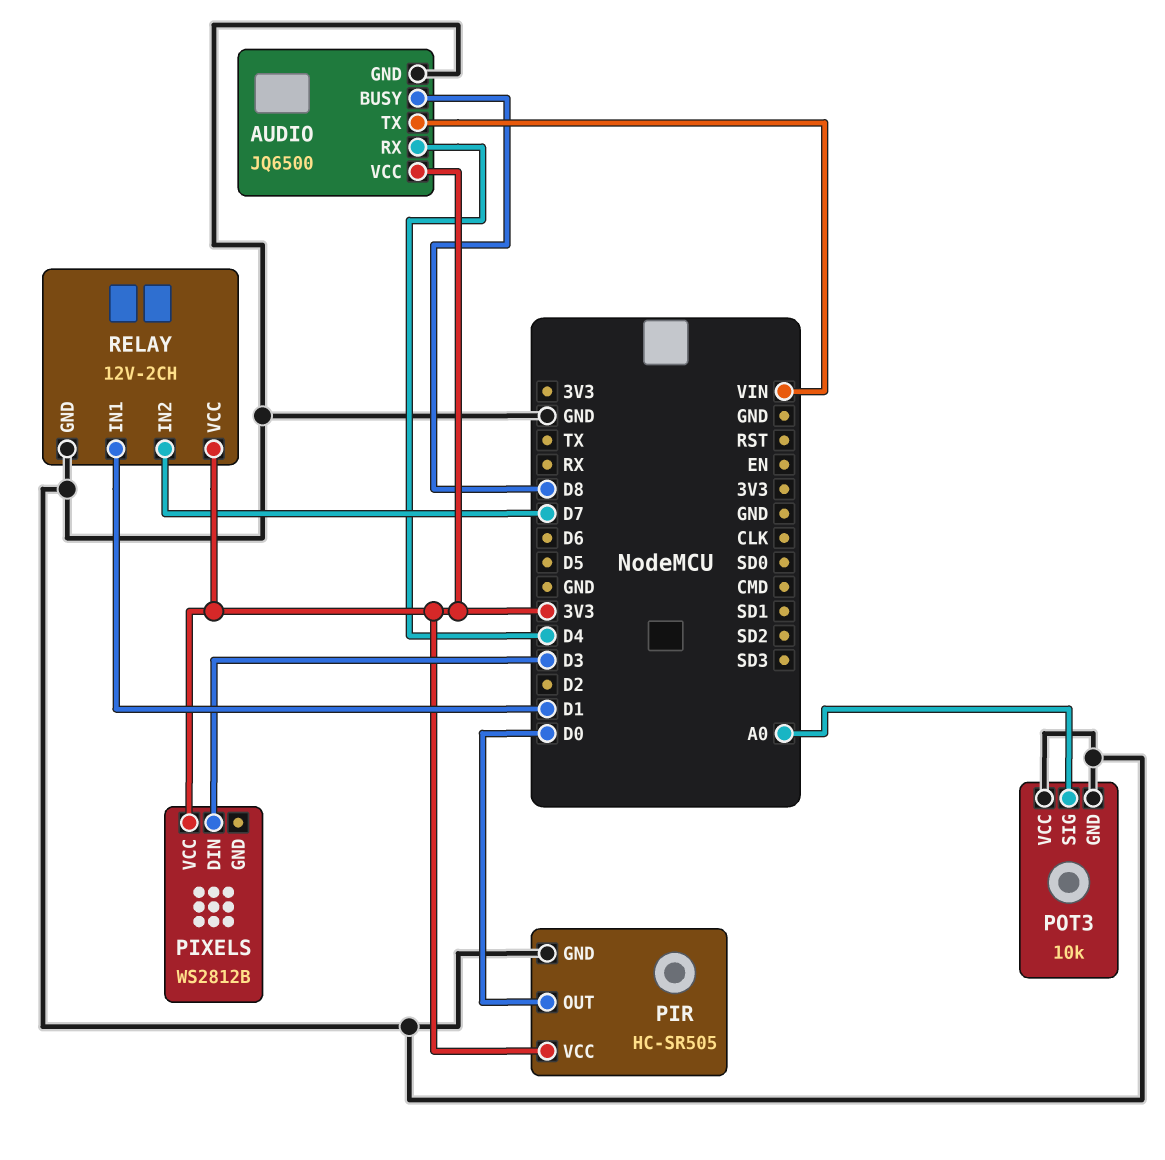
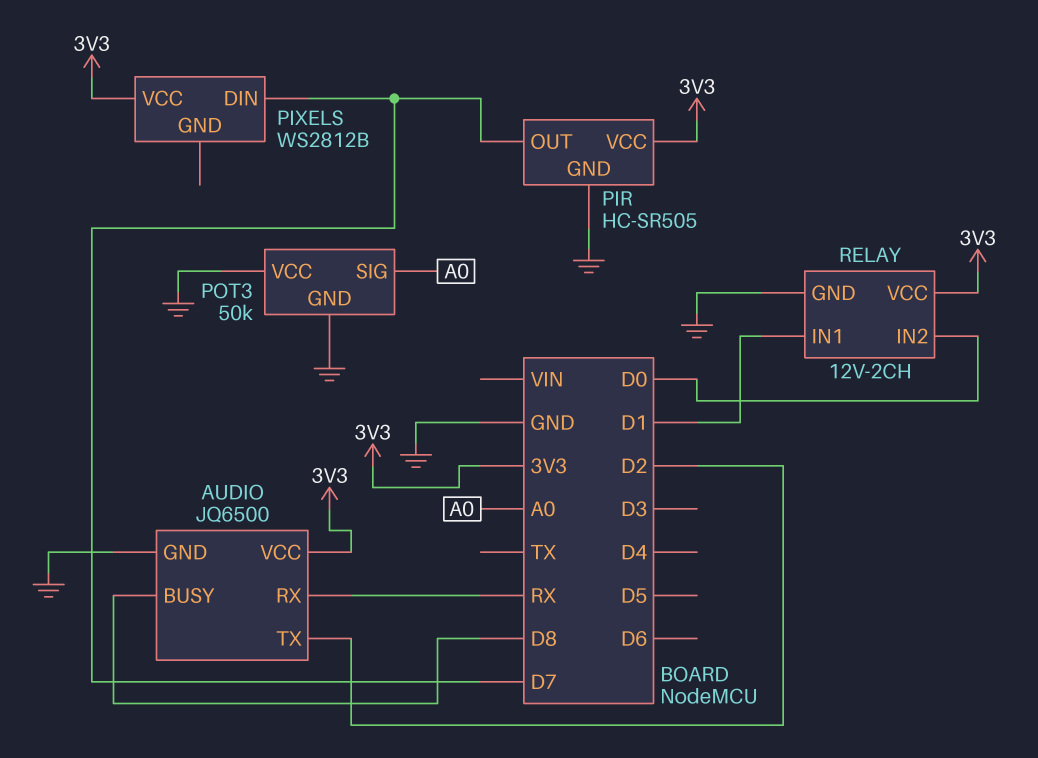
AUDIO pin RX: D4 -> RX
AUDIO pin TX: VIN -> D2
PIR pin OUT: D0 -> D7
PIXELS pin DIN: D3 -> D7
POT3: 10k -> 50k
RELAY pin IN2: D7 -> D0

